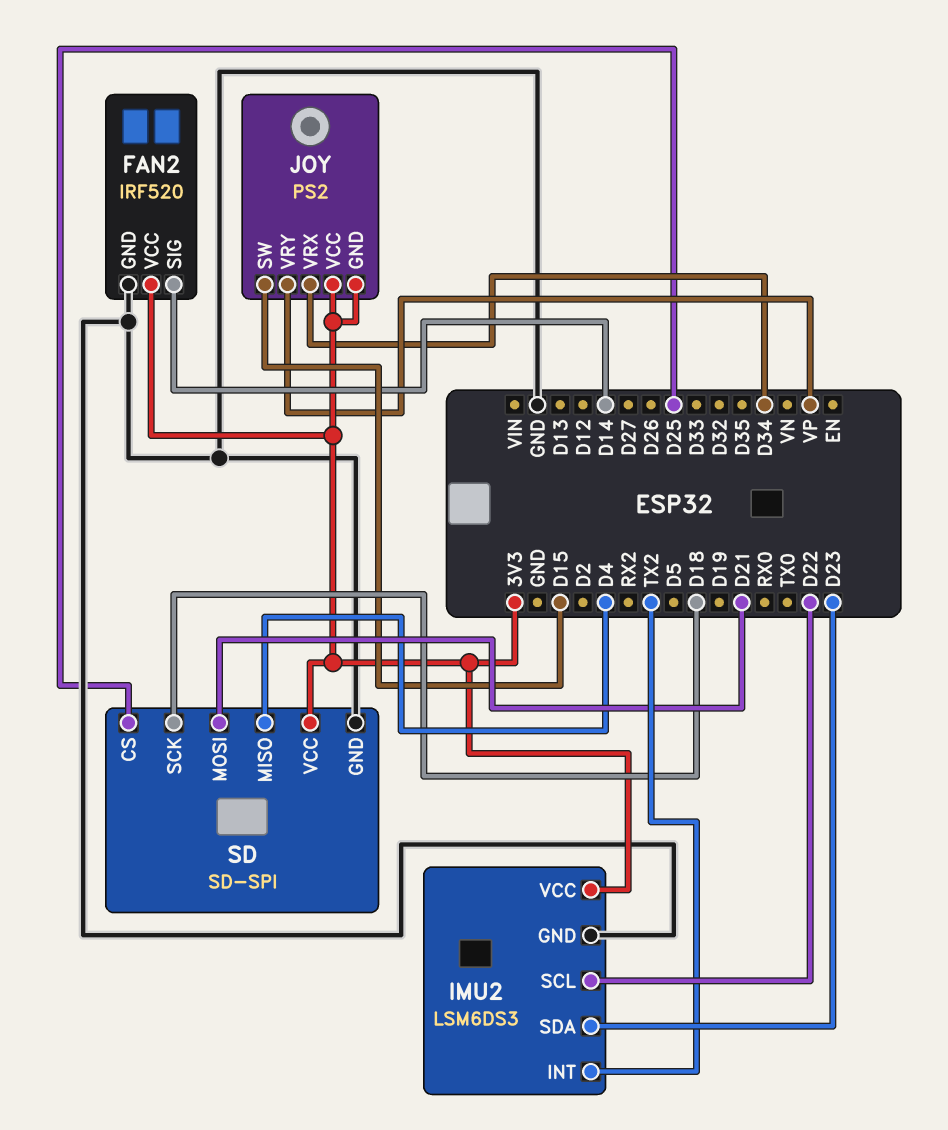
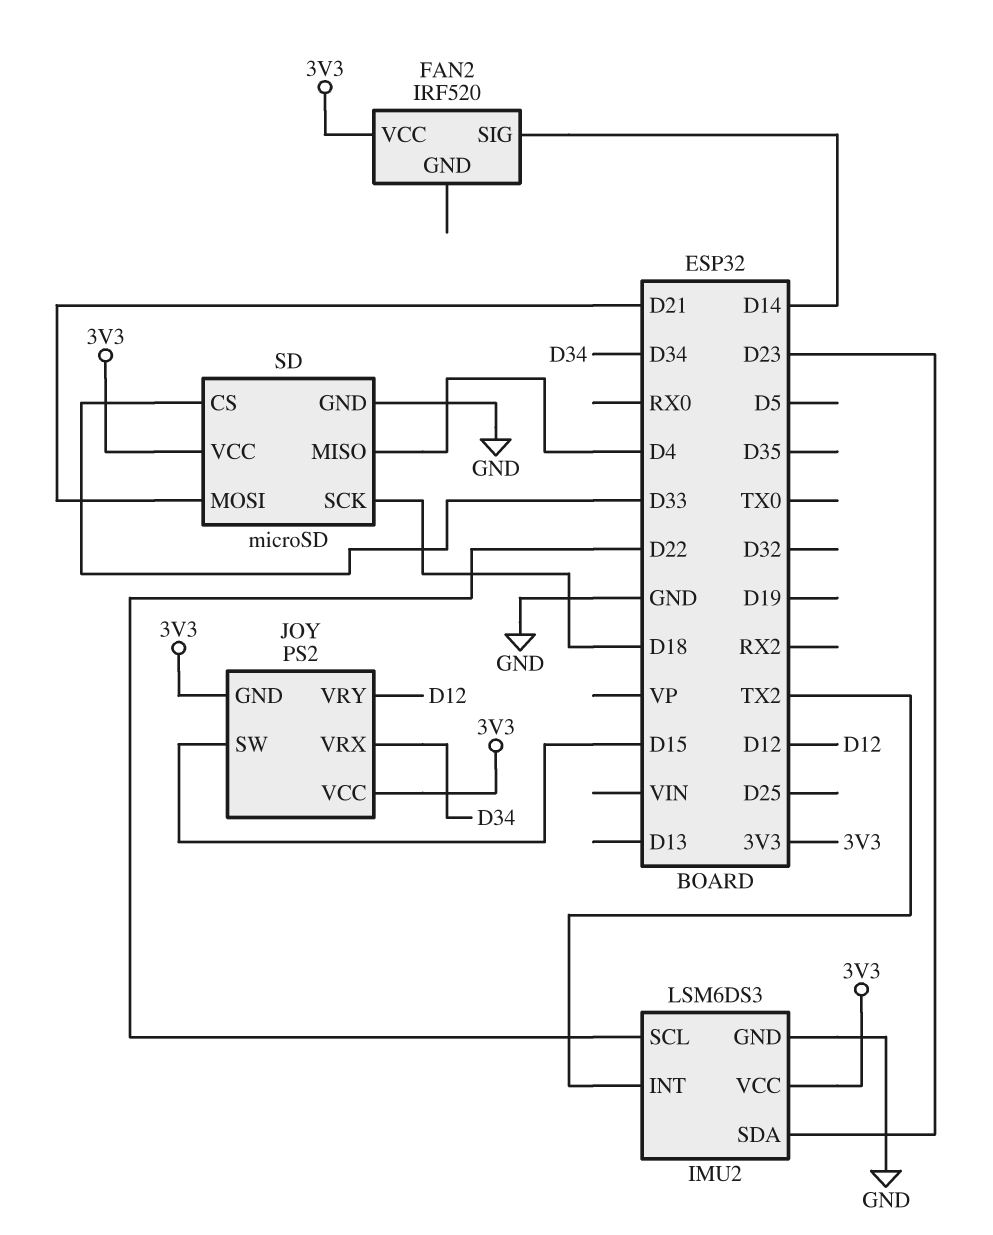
FAN2 pin GND: GND -> none
JOY pin VRY: VP -> D12
SD: SD-SPI -> microSD
SD pin CS: D25 -> D33

